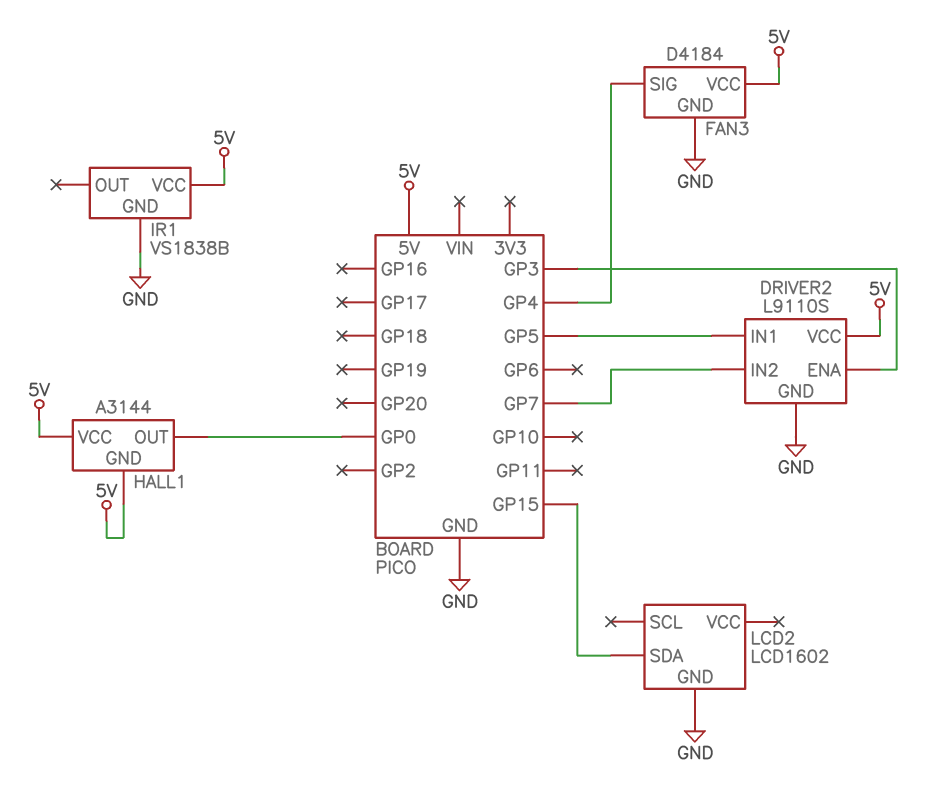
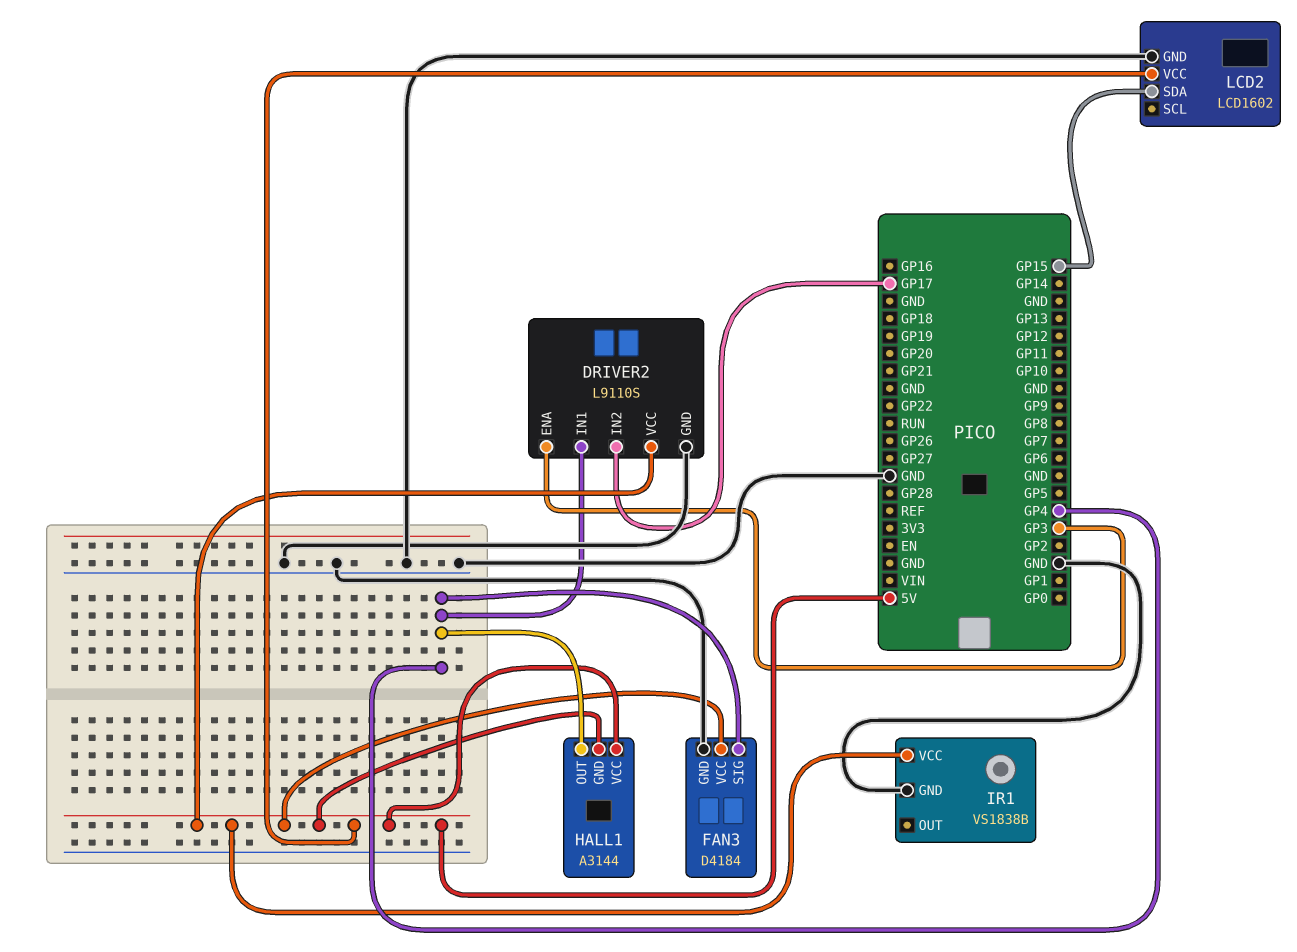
DRIVER2 pin IN1: GP5 -> GP4
DRIVER2 pin IN2: GP7 -> GP17
HALL1 pin OUT: GP0 -> GP4
LCD2 pin VCC: none -> 5V

